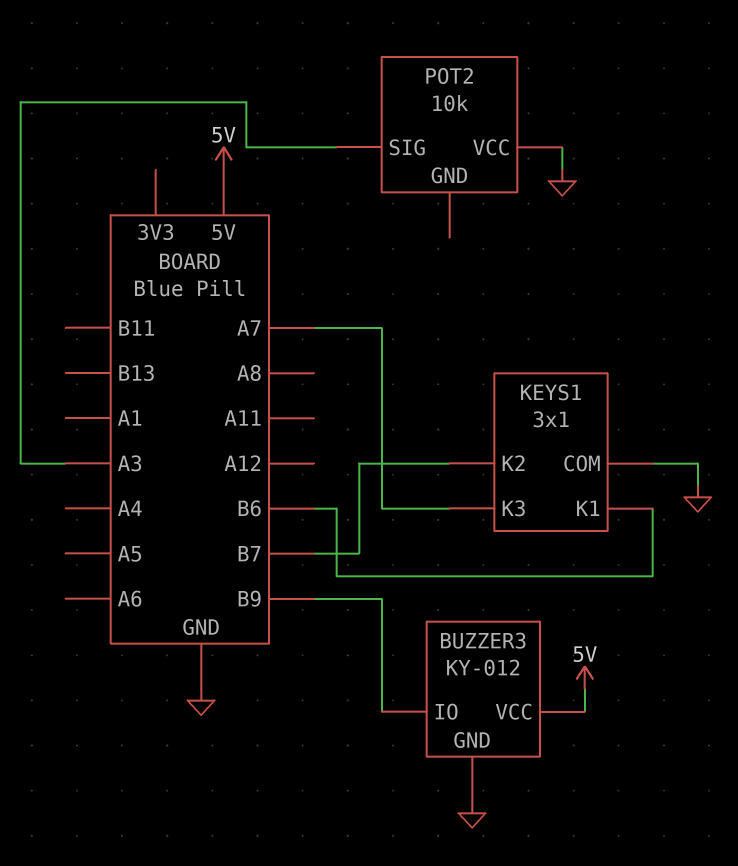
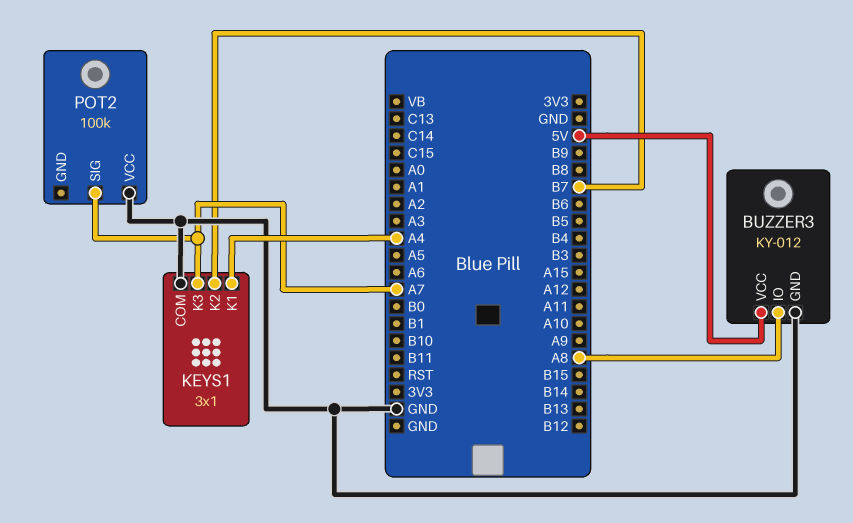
BUZZER3 pin IO: B9 -> A8
KEYS1 pin K1: B6 -> A4
POT2: 10k -> 100k
POT2 pin SIG: A3 -> A7

